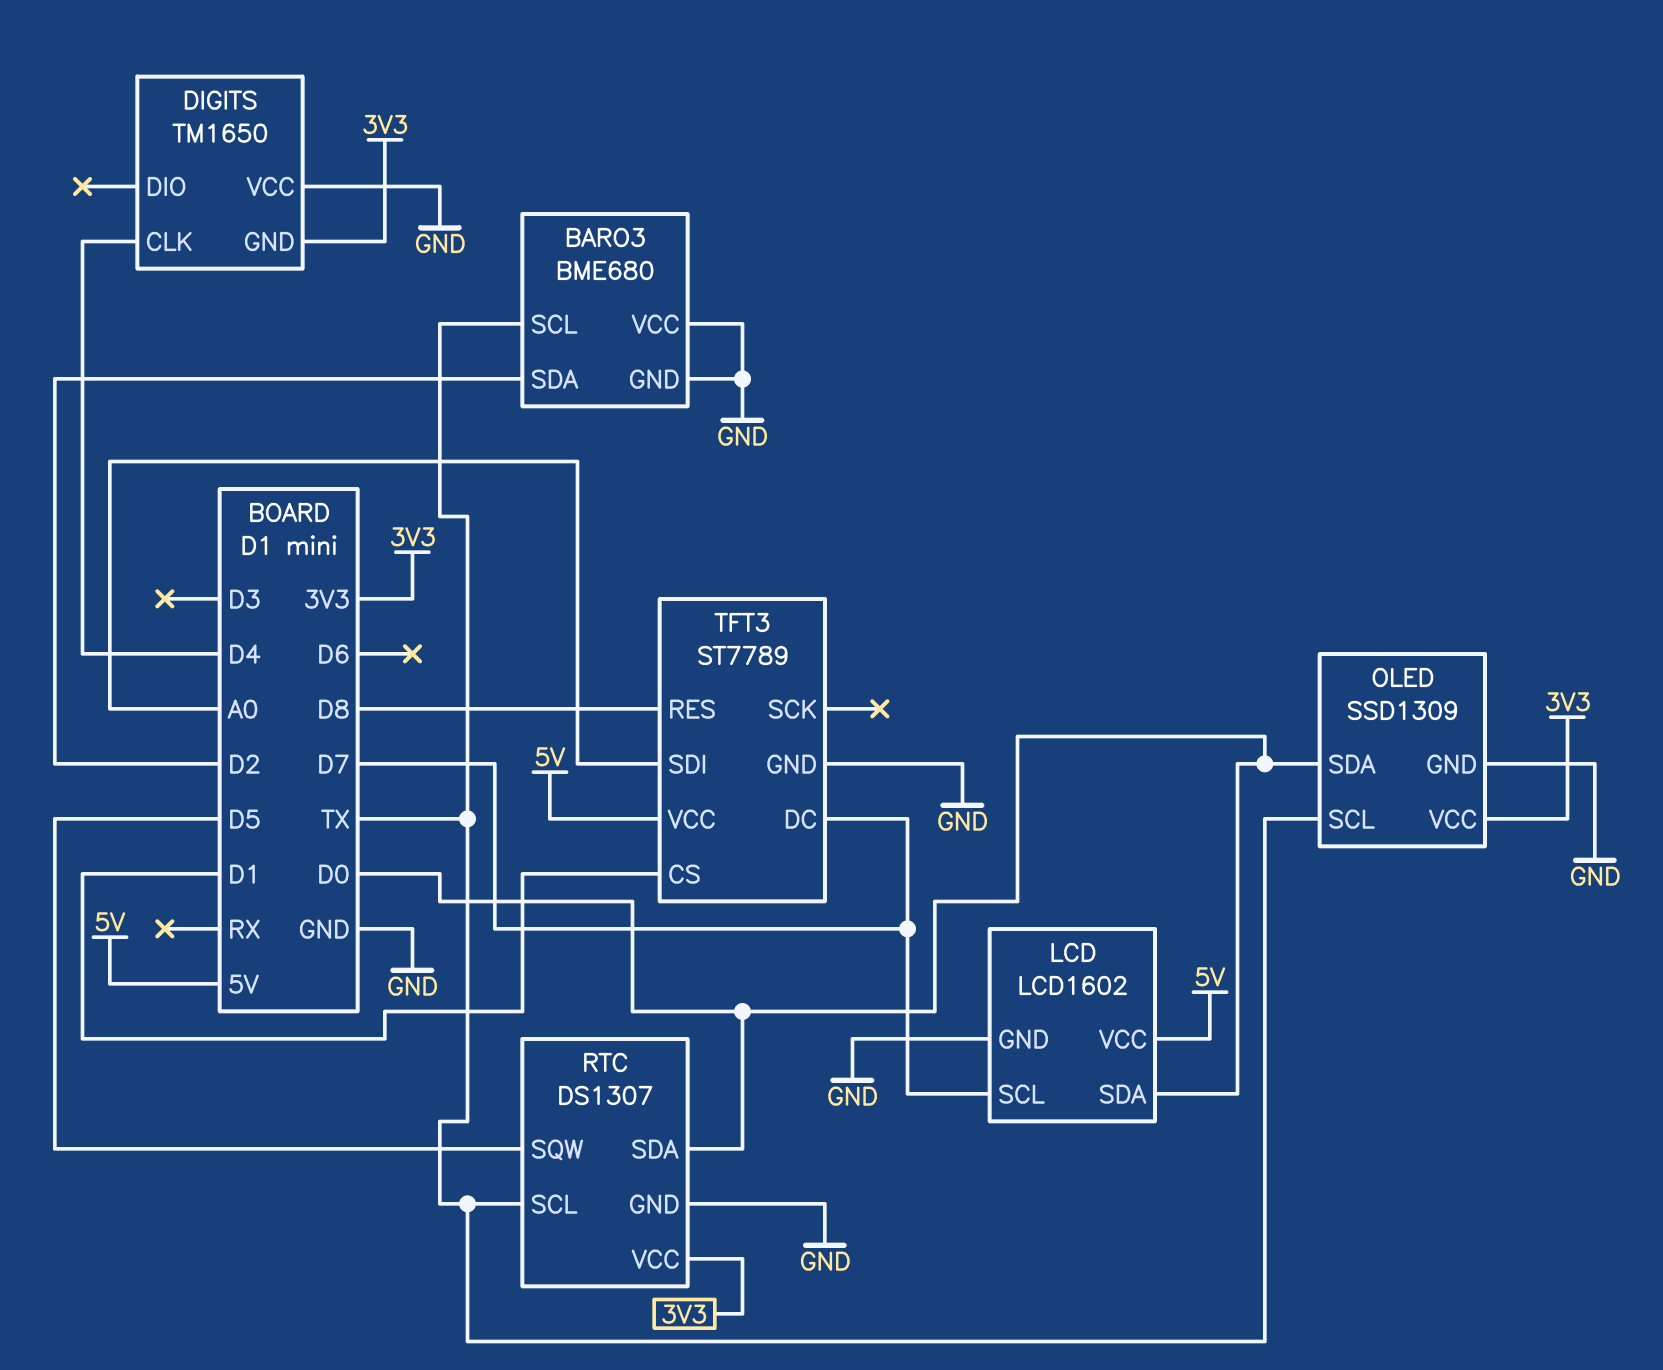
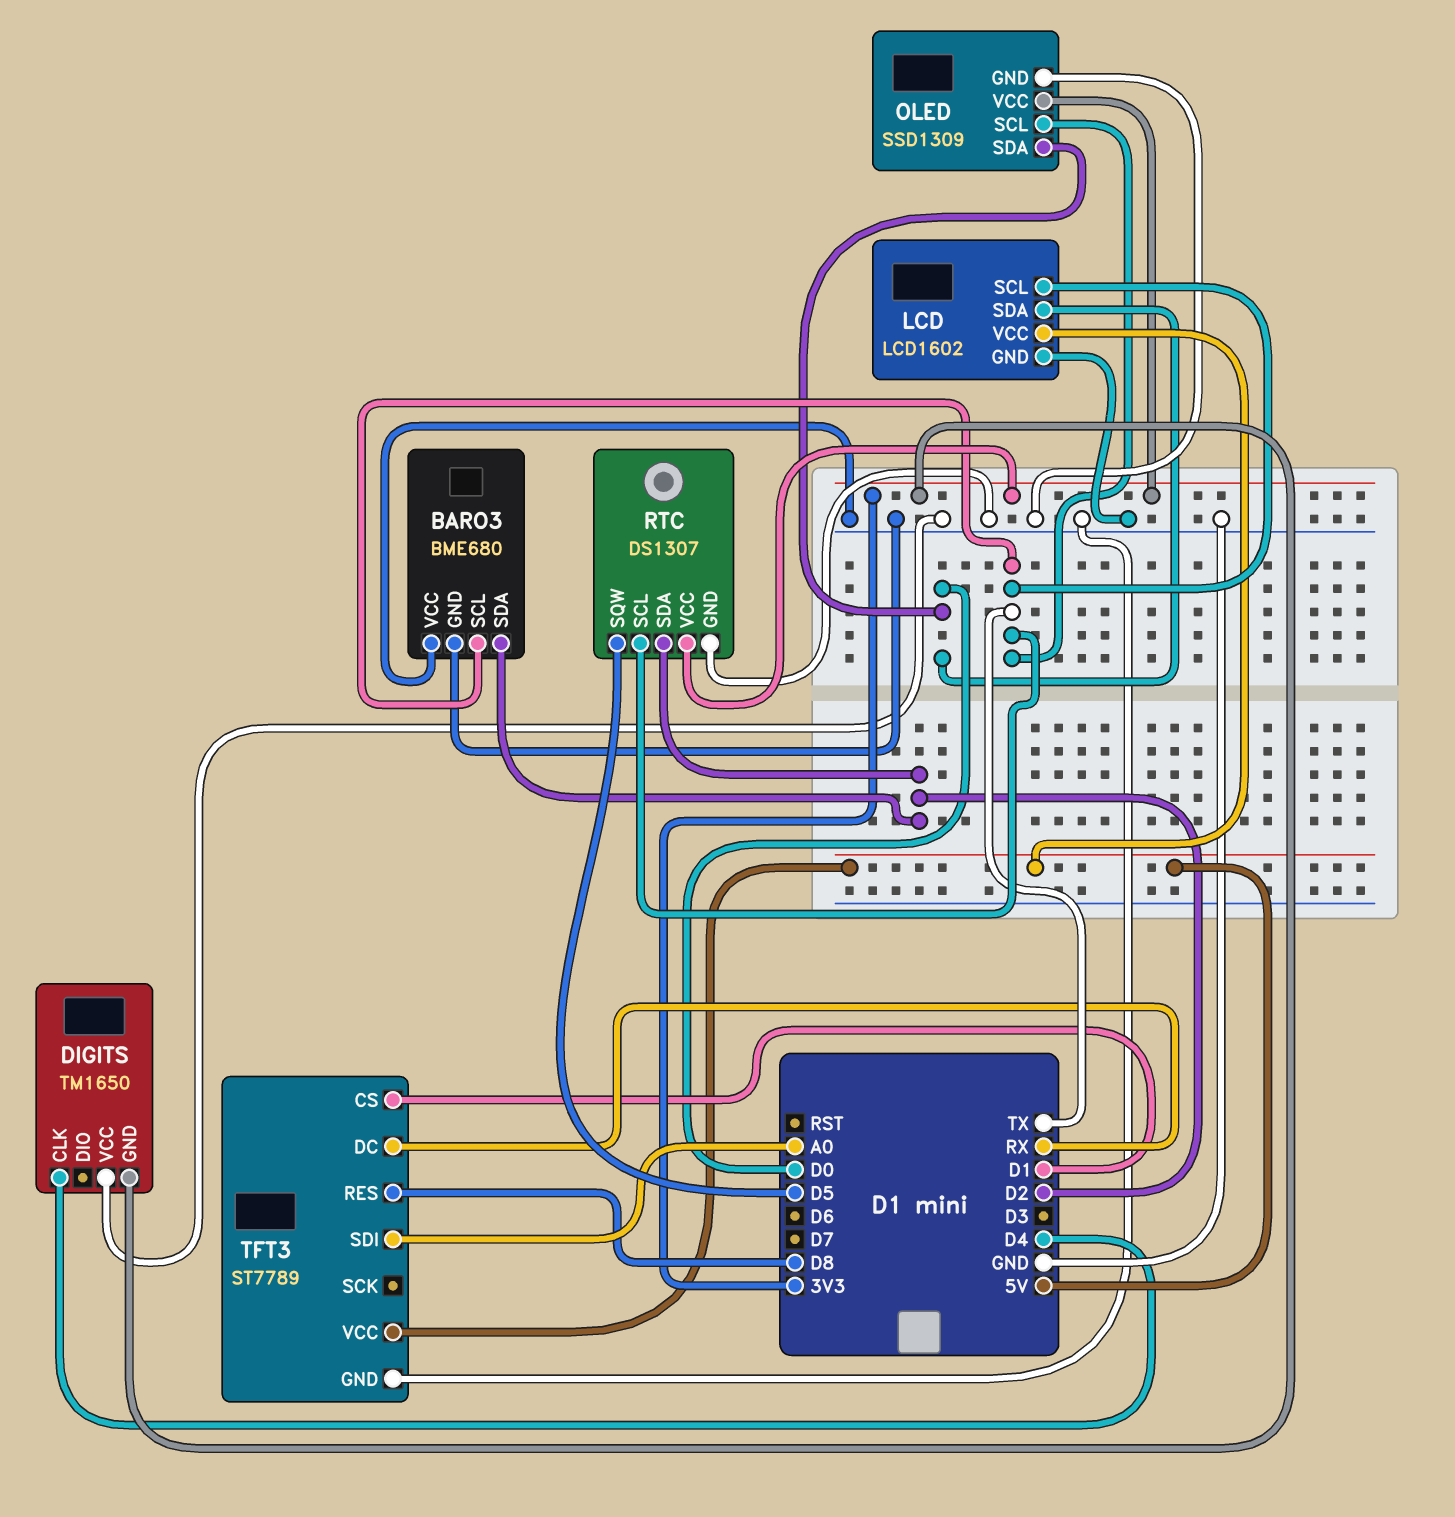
LCD pin SCL: D7 -> TX
RTC pin SDA: D0 -> D2
TFT3 pin DC: D7 -> RX

